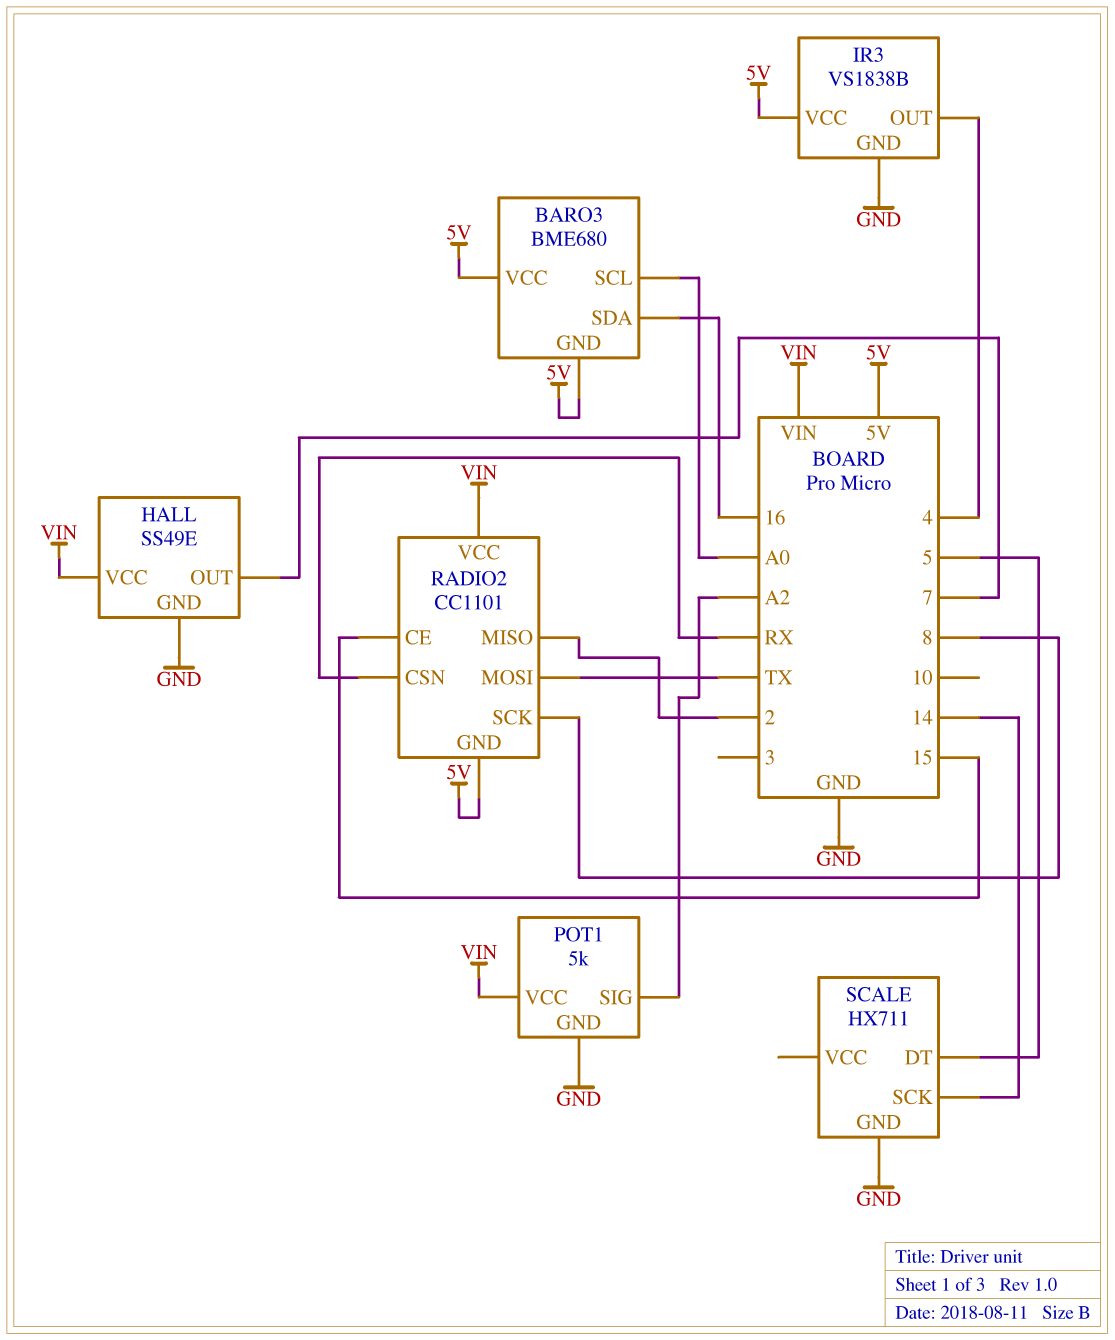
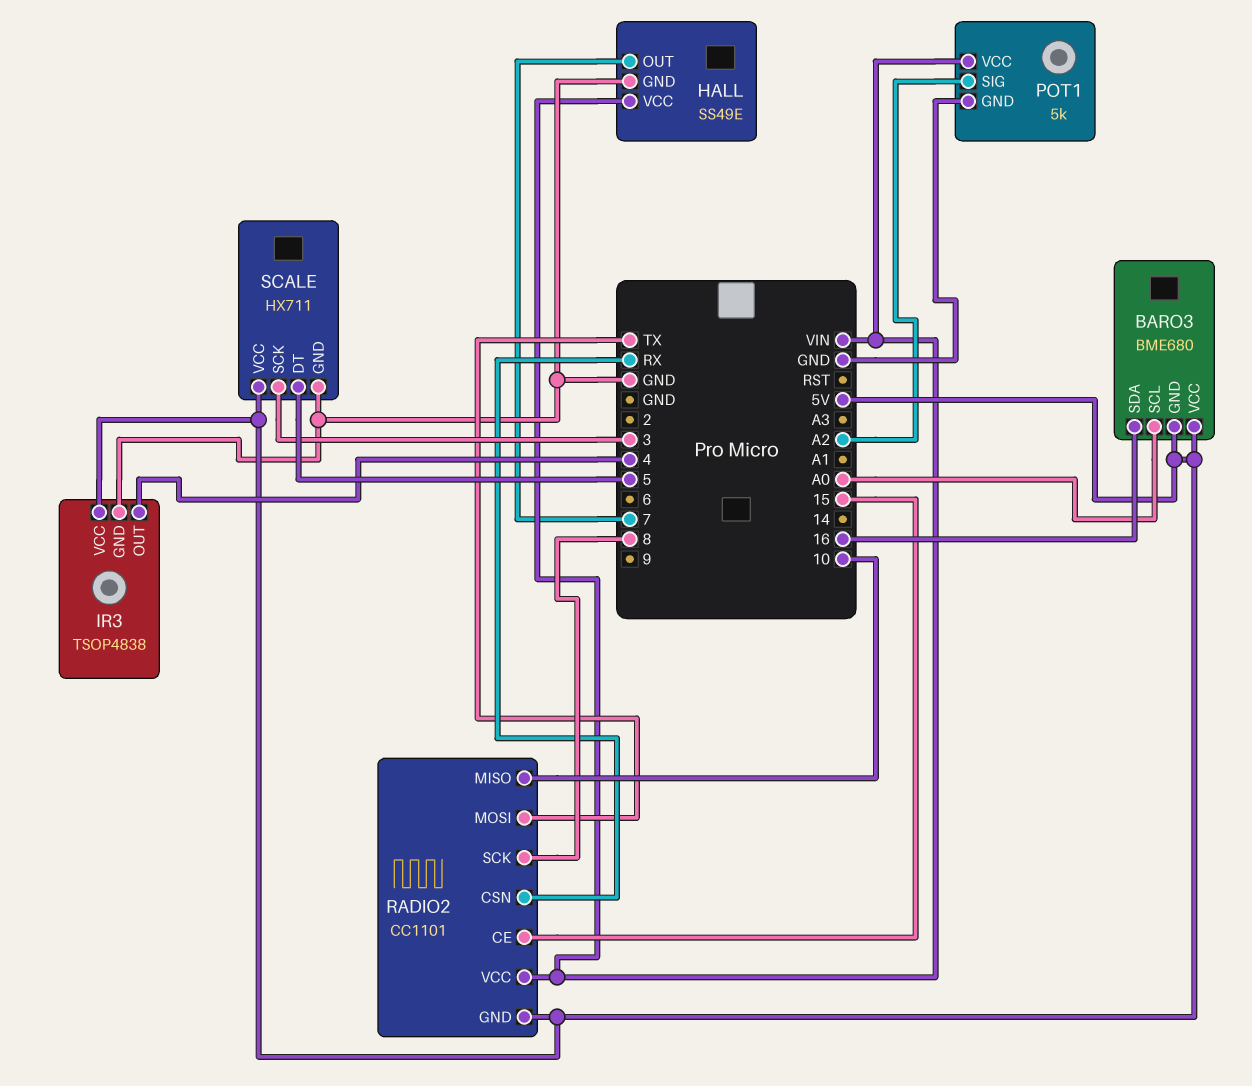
IR3: VS1838B -> TSOP4838
RADIO2 pin MISO: 2 -> 10
SCALE pin SCK: 14 -> 3
SCALE pin VCC: none -> 5V

